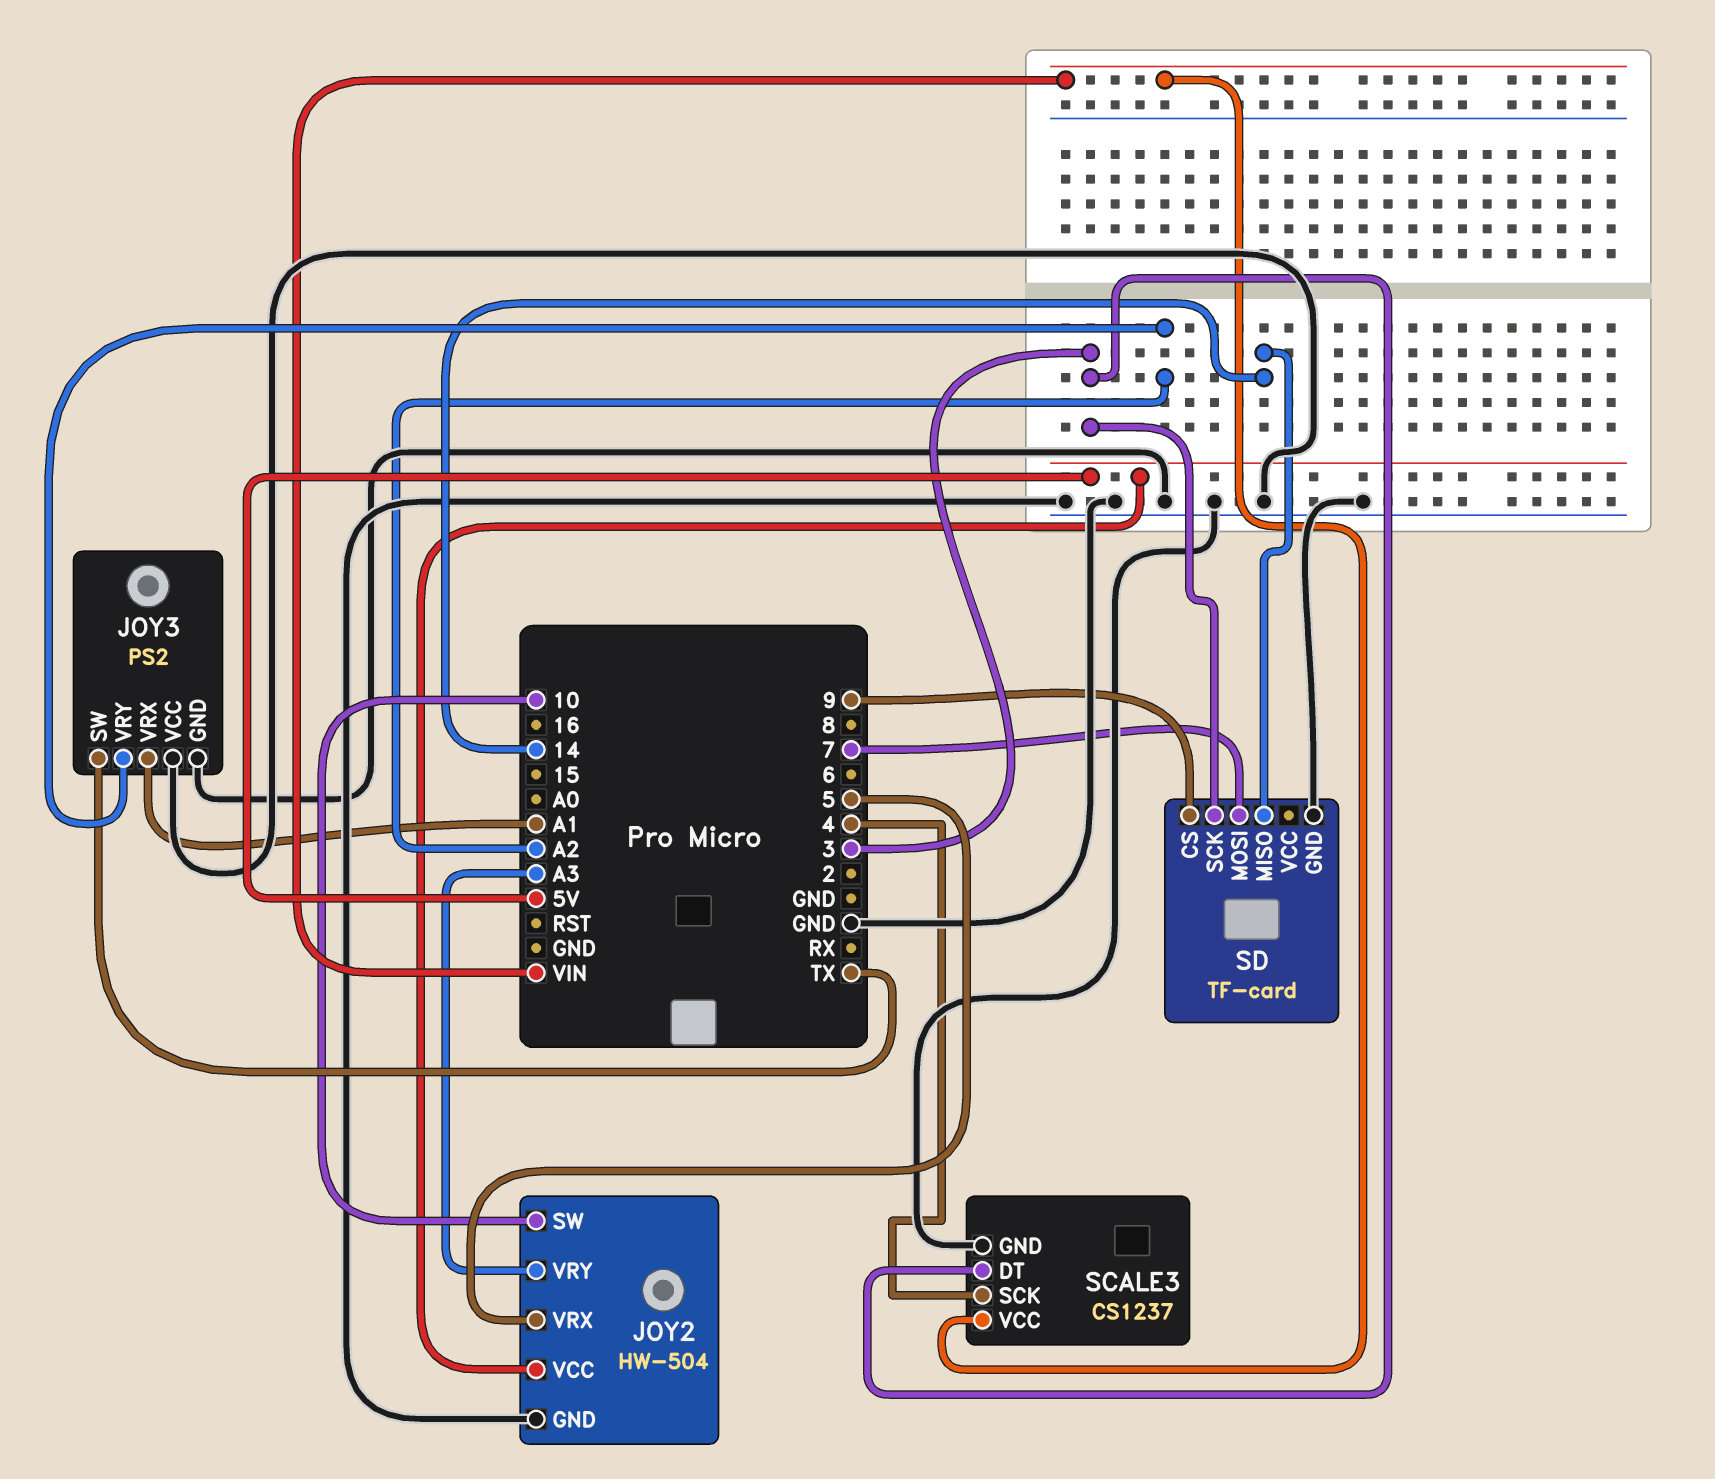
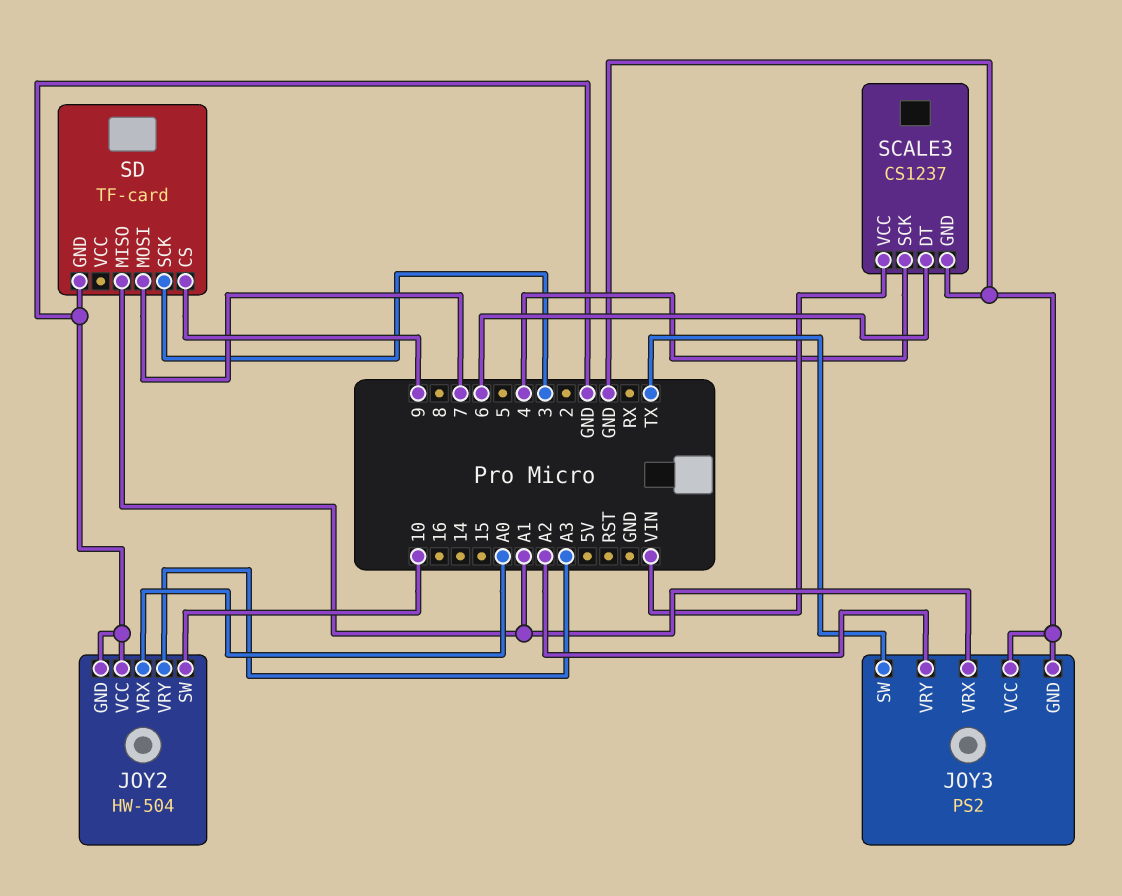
JOY2 pin VCC: 5V -> GND
JOY2 pin VRX: 5 -> A0
SCALE3 pin DT: 3 -> 6
SD pin MISO: 14 -> A1

